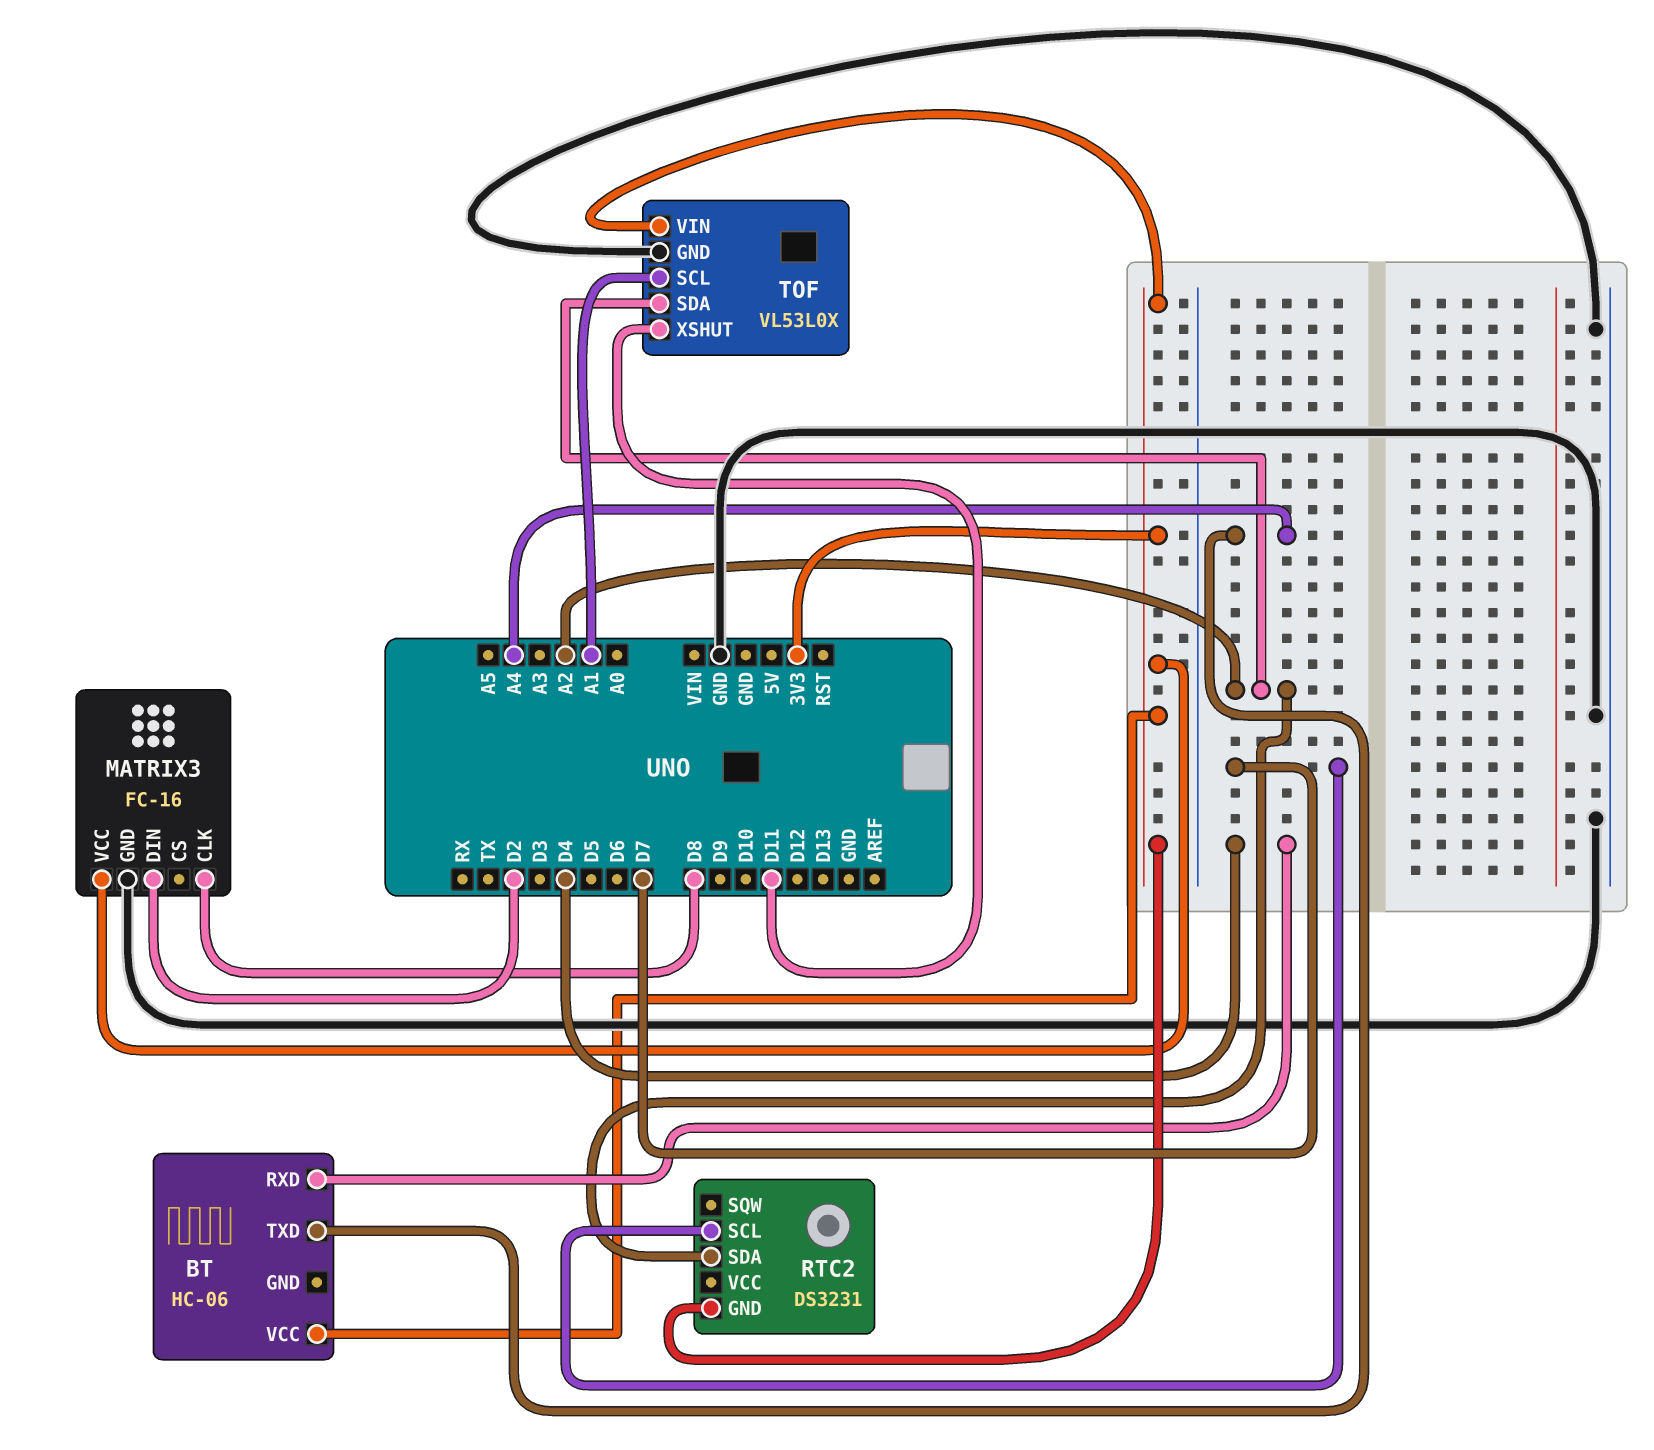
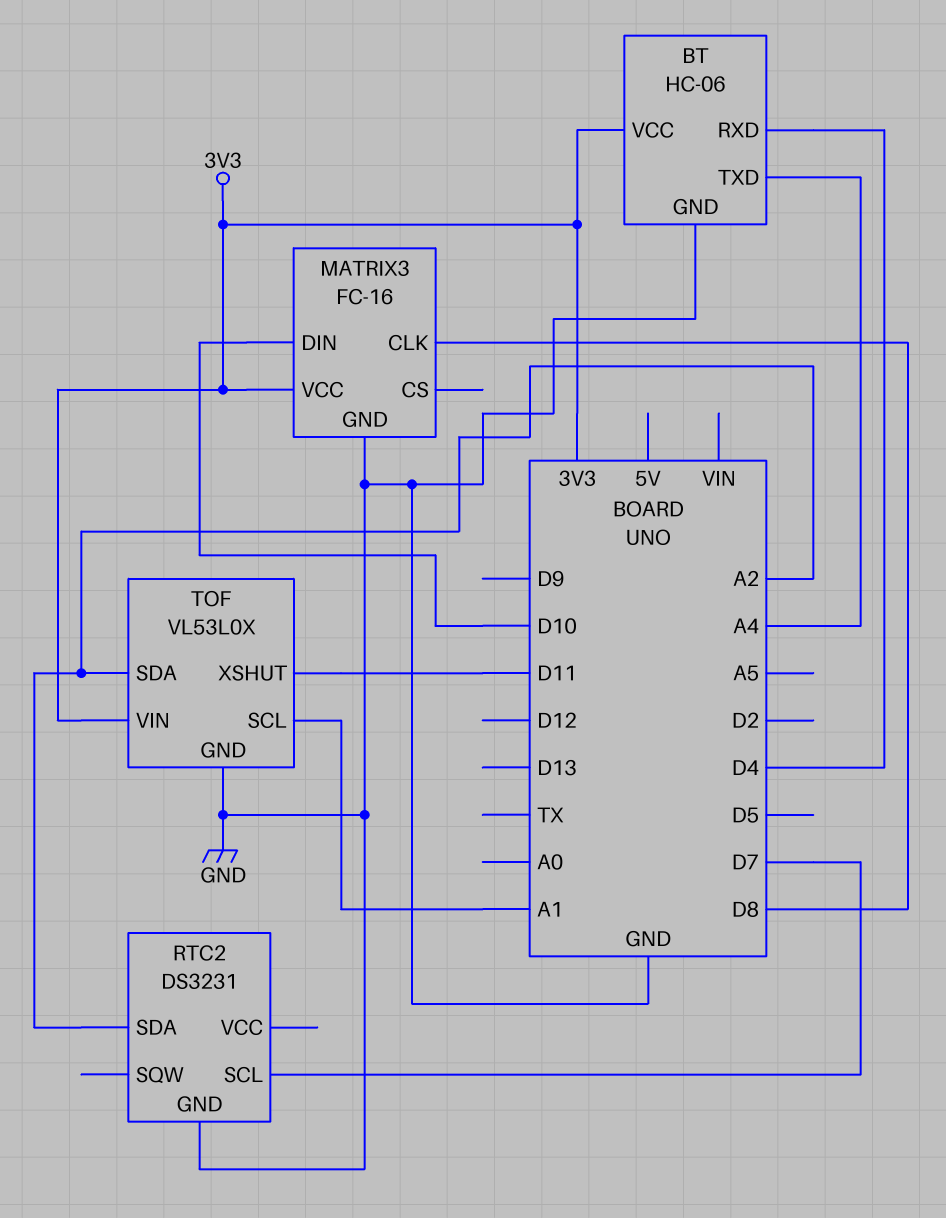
BT pin GND: none -> GND
MATRIX3 pin DIN: D2 -> D10
RTC2 pin GND: 3V3 -> GND

